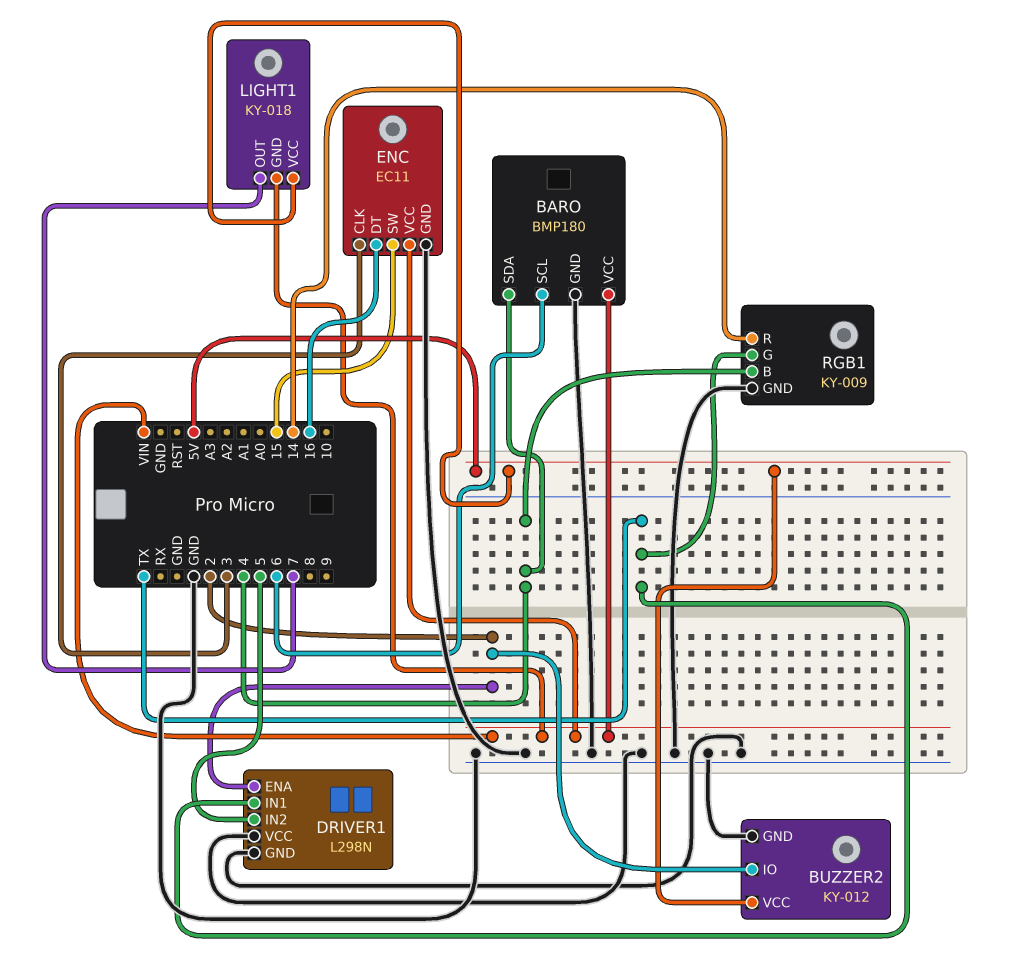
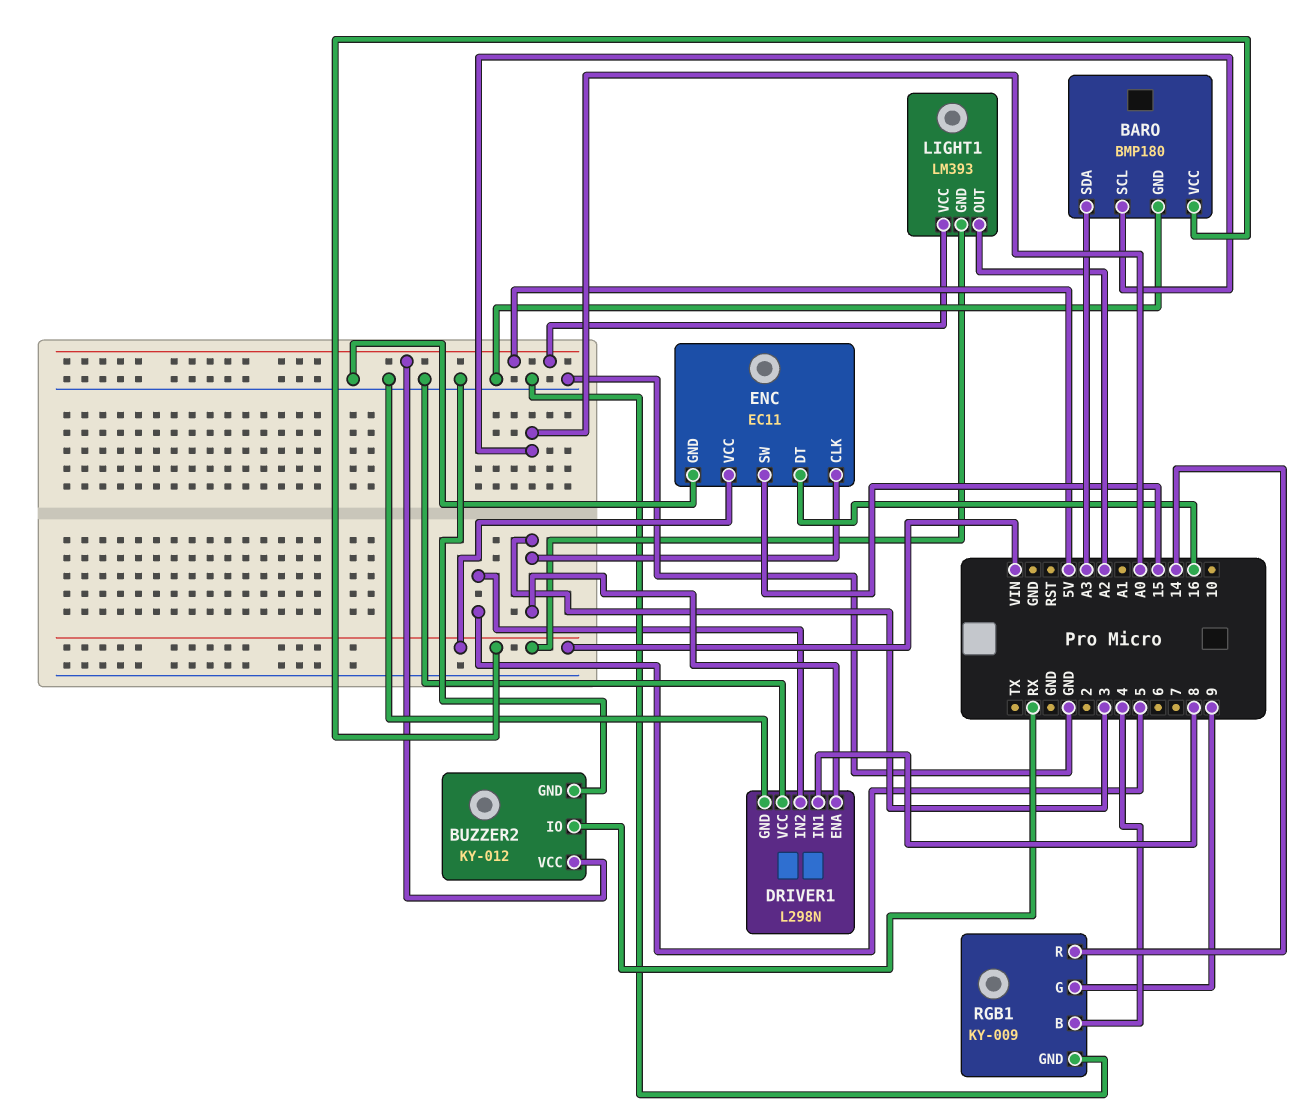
BARO pin SCL: 6 -> A0
BARO pin SDA: 4 -> A3
BUZZER2 pin IO: 2 -> RX
DRIVER1 pin ENA: 2 -> 3
DRIVER1 pin IN1: TX -> 8
LIGHT1: KY-018 -> LM393
LIGHT1 pin OUT: 7 -> A2
RGB1 pin G: TX -> 9

